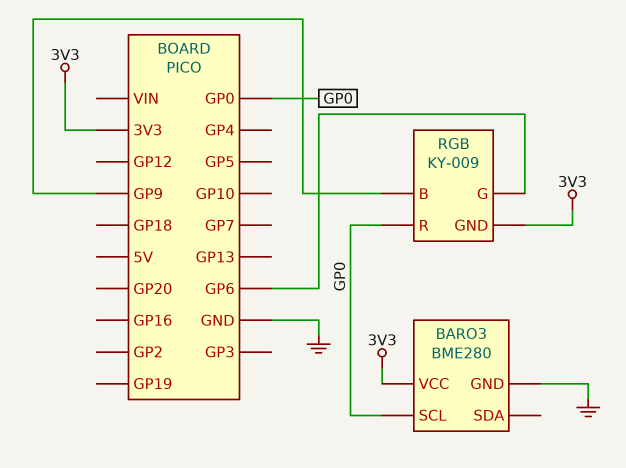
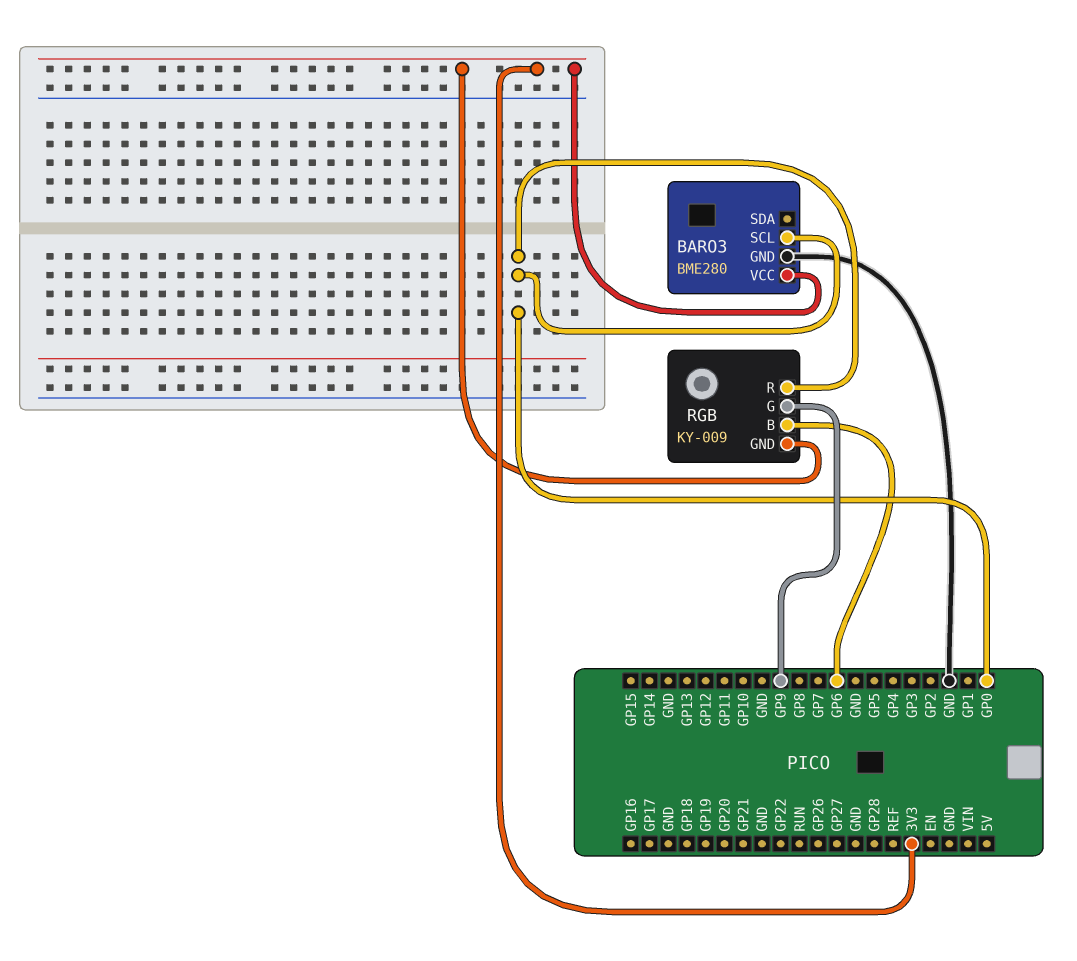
RGB pin B: GP9 -> GP6
RGB pin G: GP6 -> GP9

